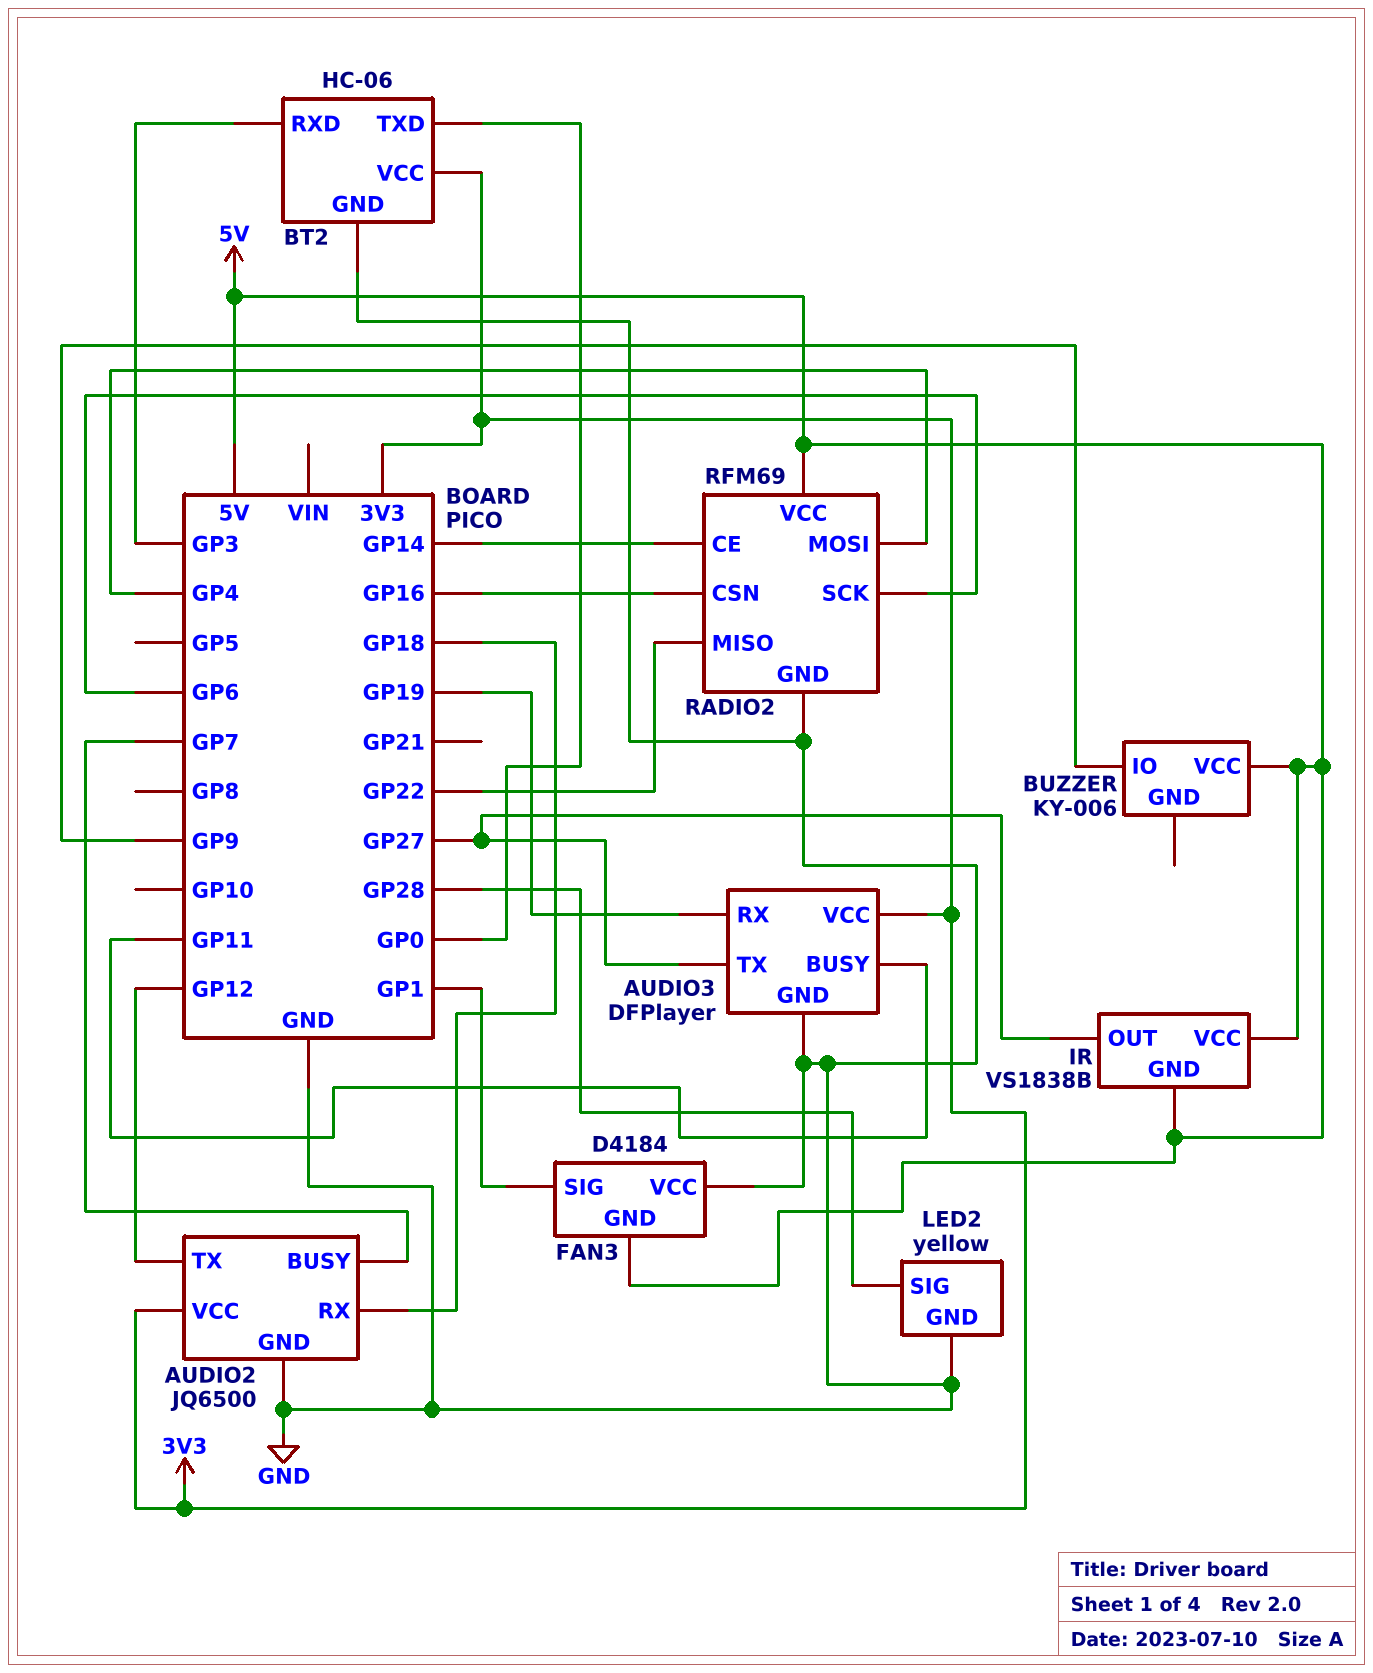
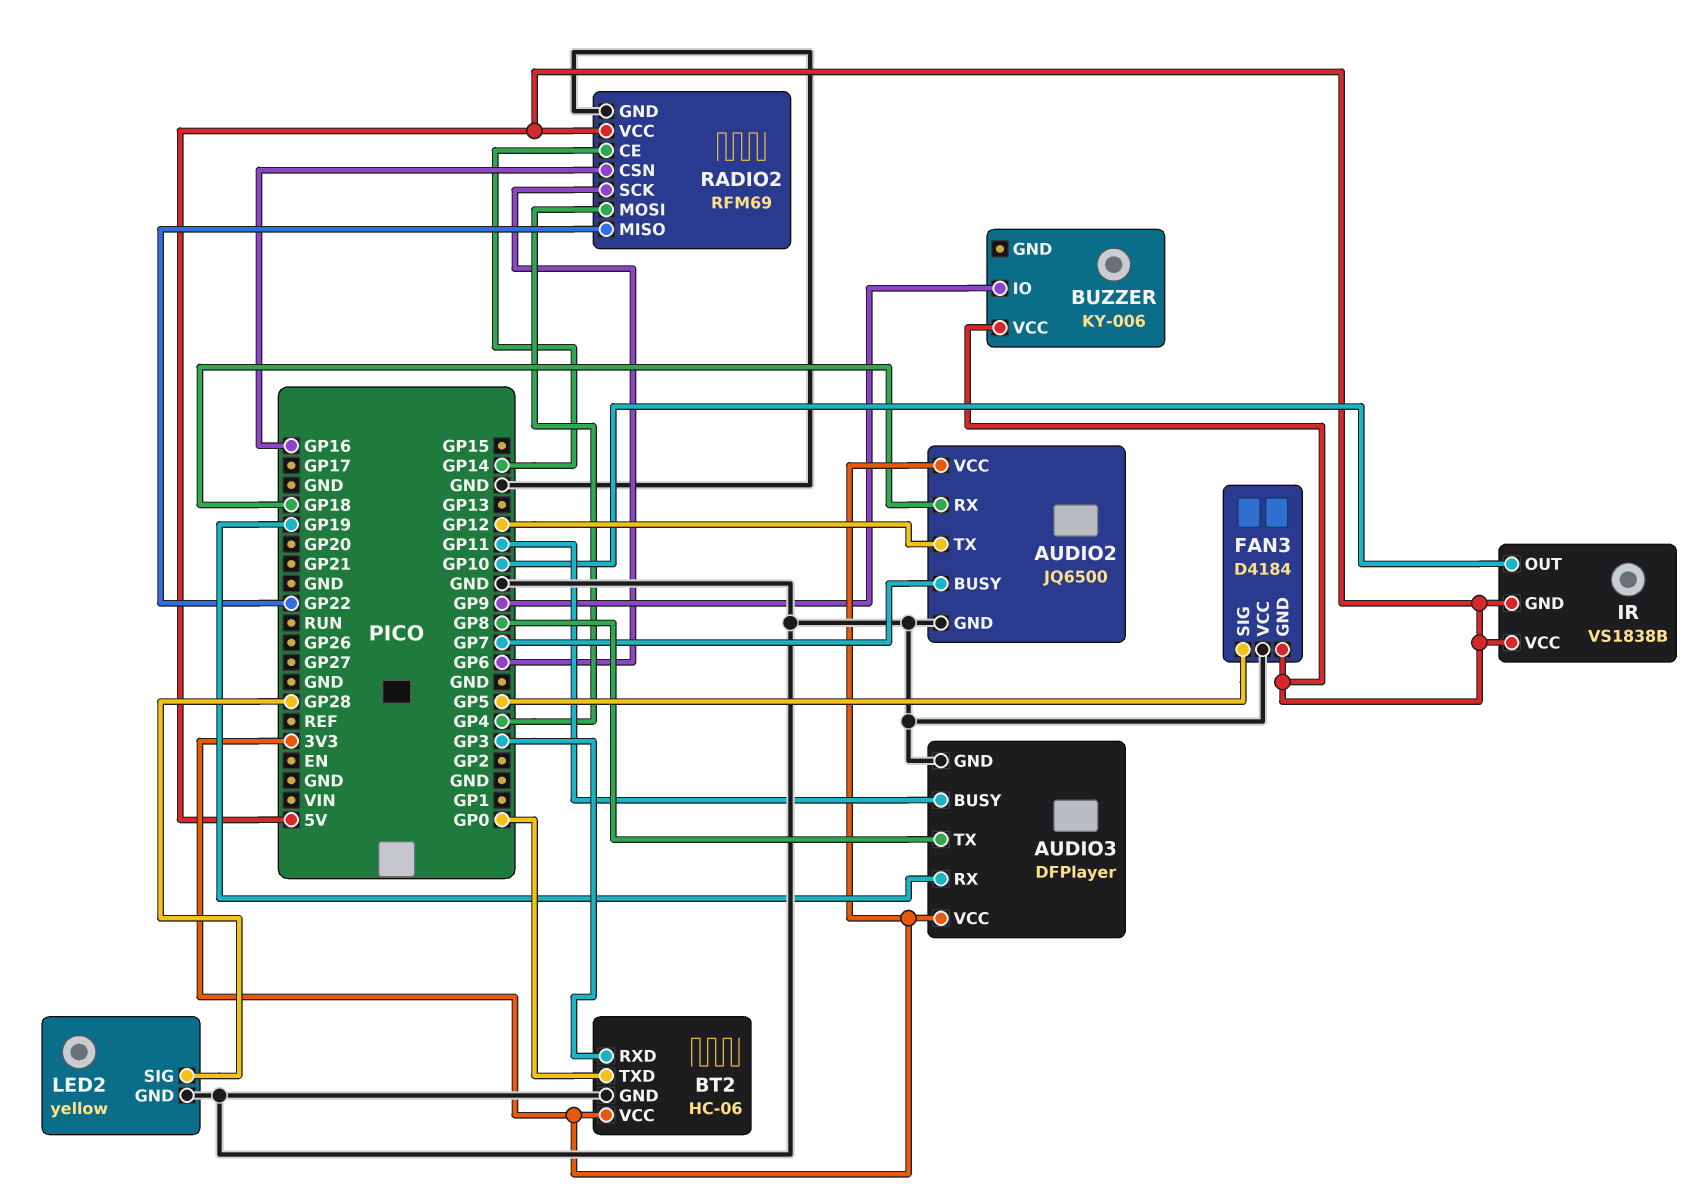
AUDIO3 pin TX: GP27 -> GP8
FAN3 pin SIG: GP1 -> GP5
IR pin OUT: GP27 -> GP10

